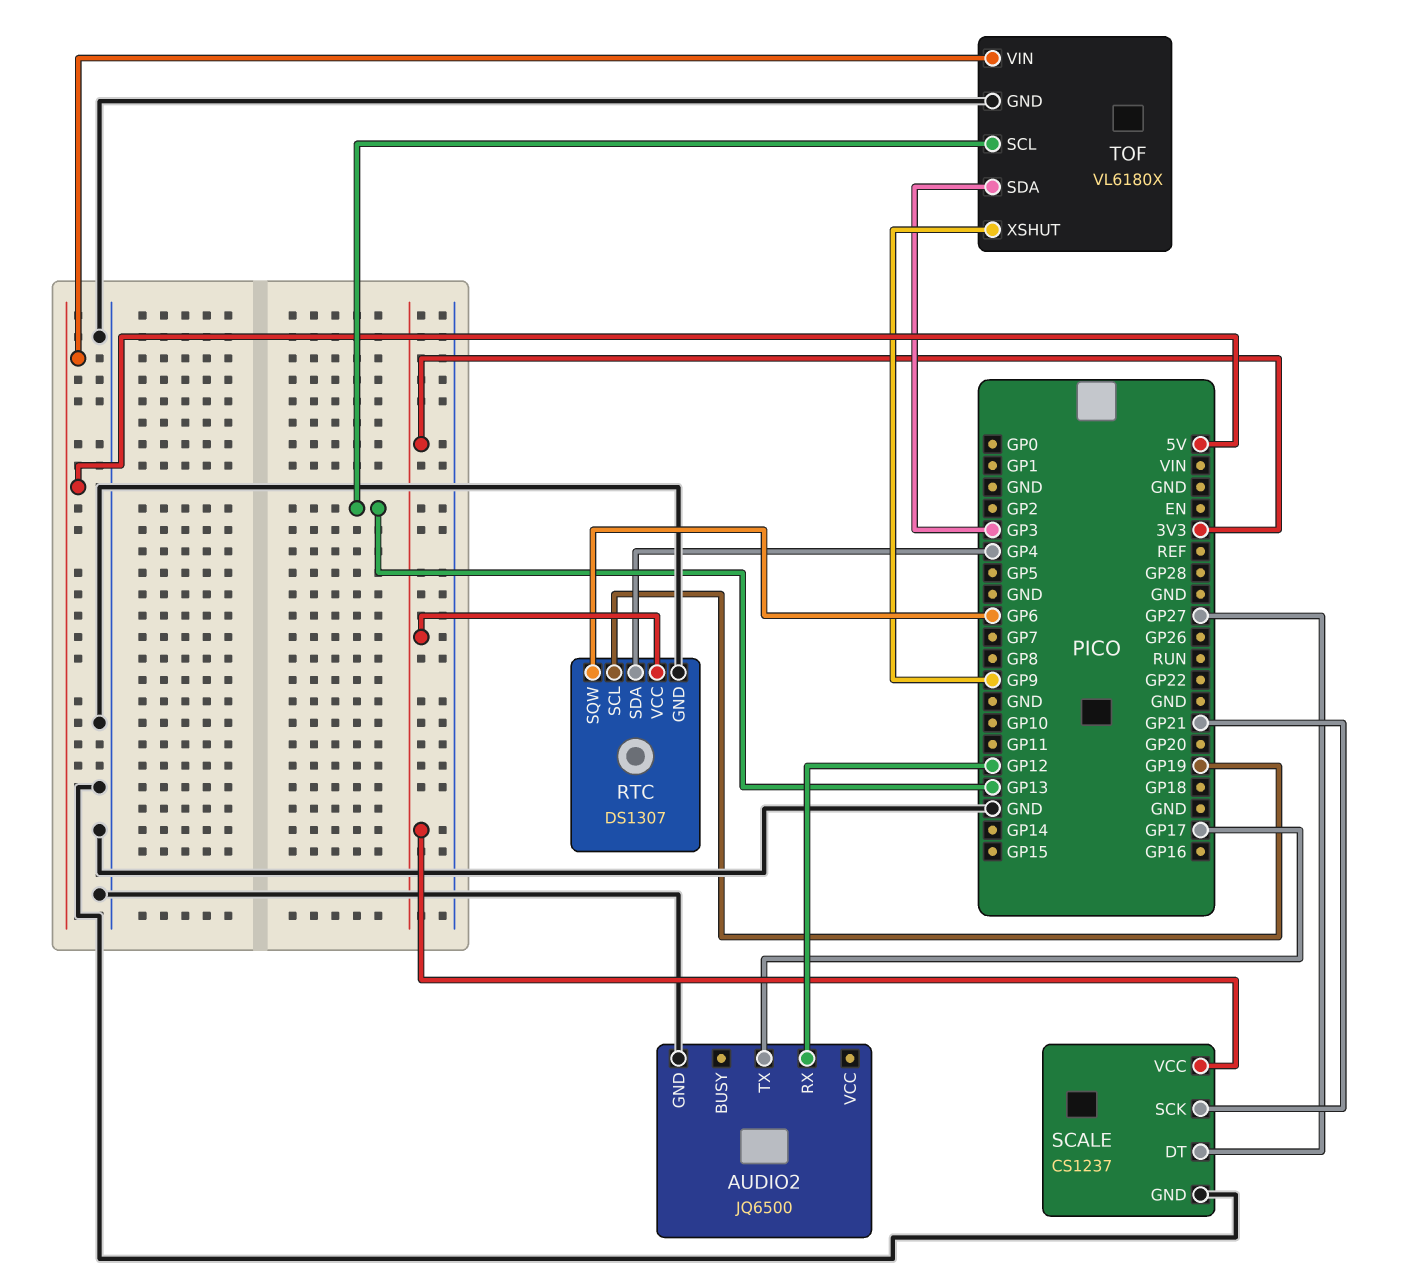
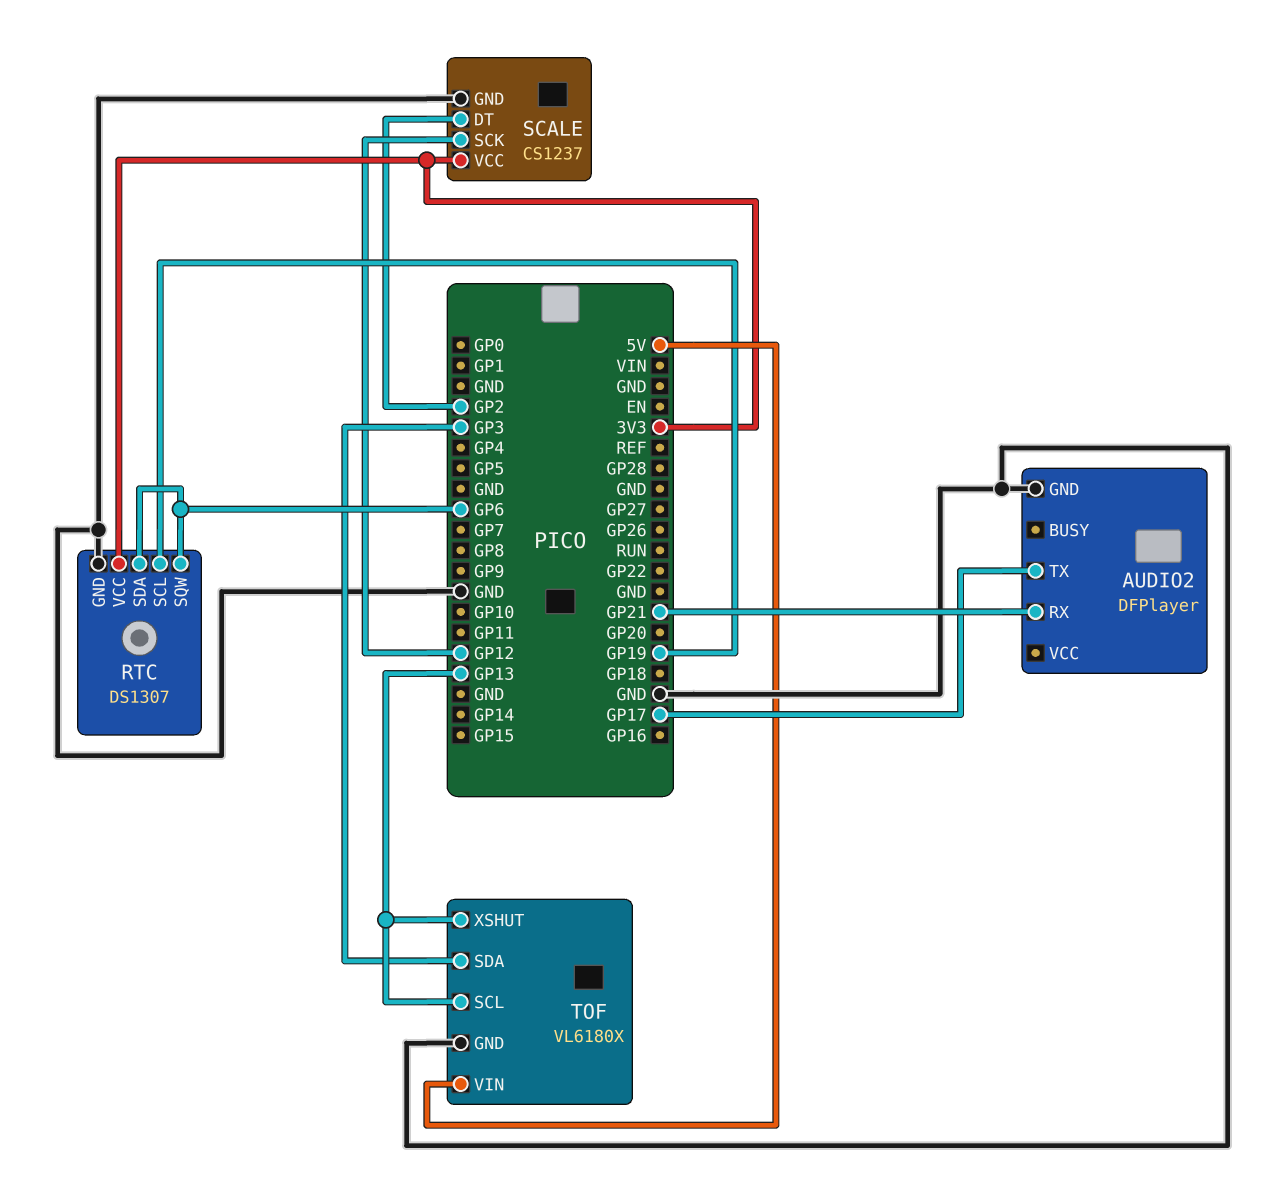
AUDIO2: JQ6500 -> DFPlayer
AUDIO2 pin RX: GP12 -> GP21
RTC pin SDA: GP4 -> GP6
SCALE pin DT: GP27 -> GP2
SCALE pin SCK: GP21 -> GP12
TOF pin XSHUT: GP9 -> GP13

